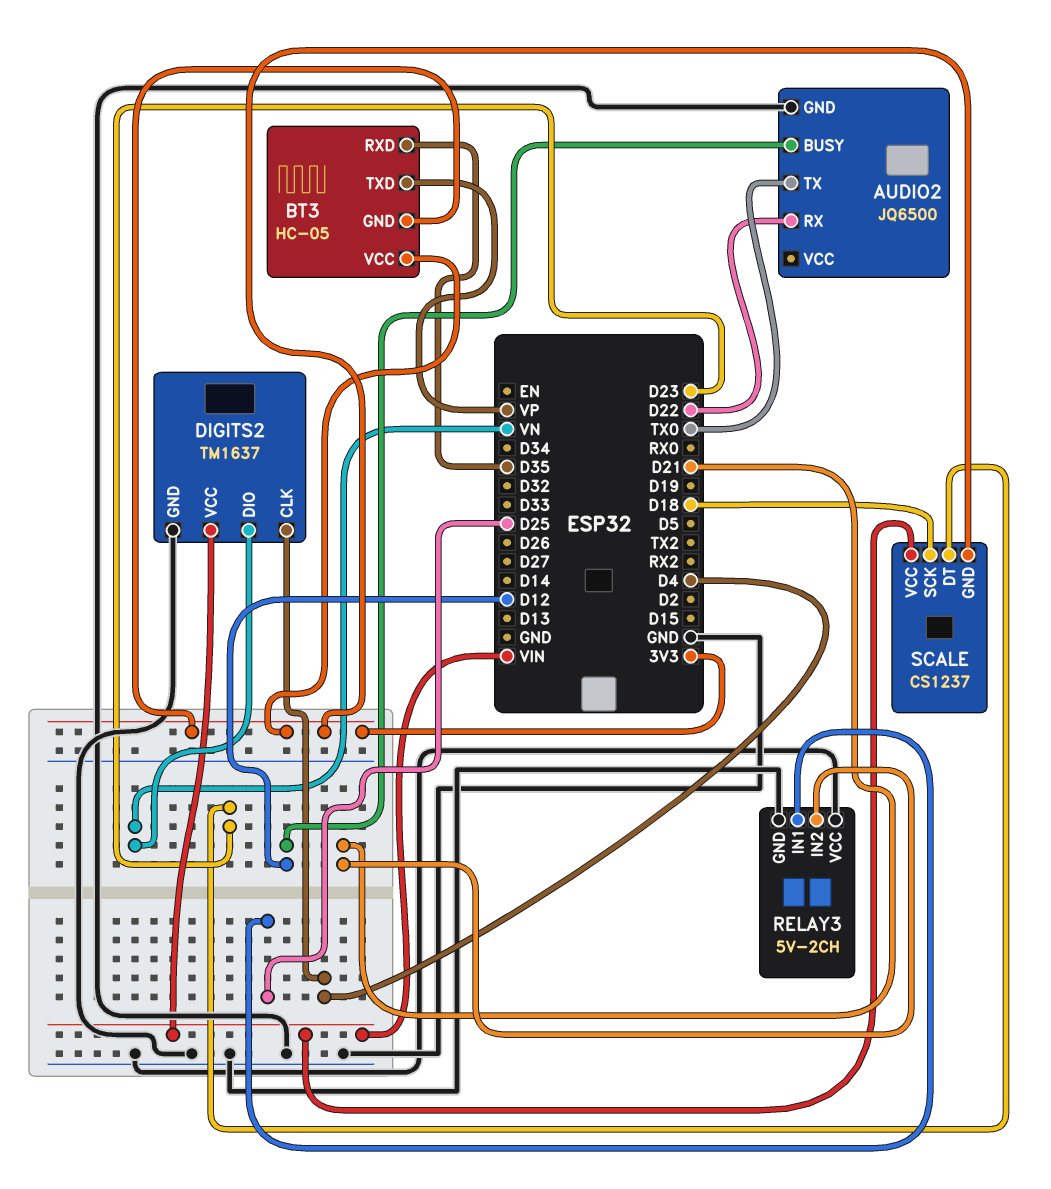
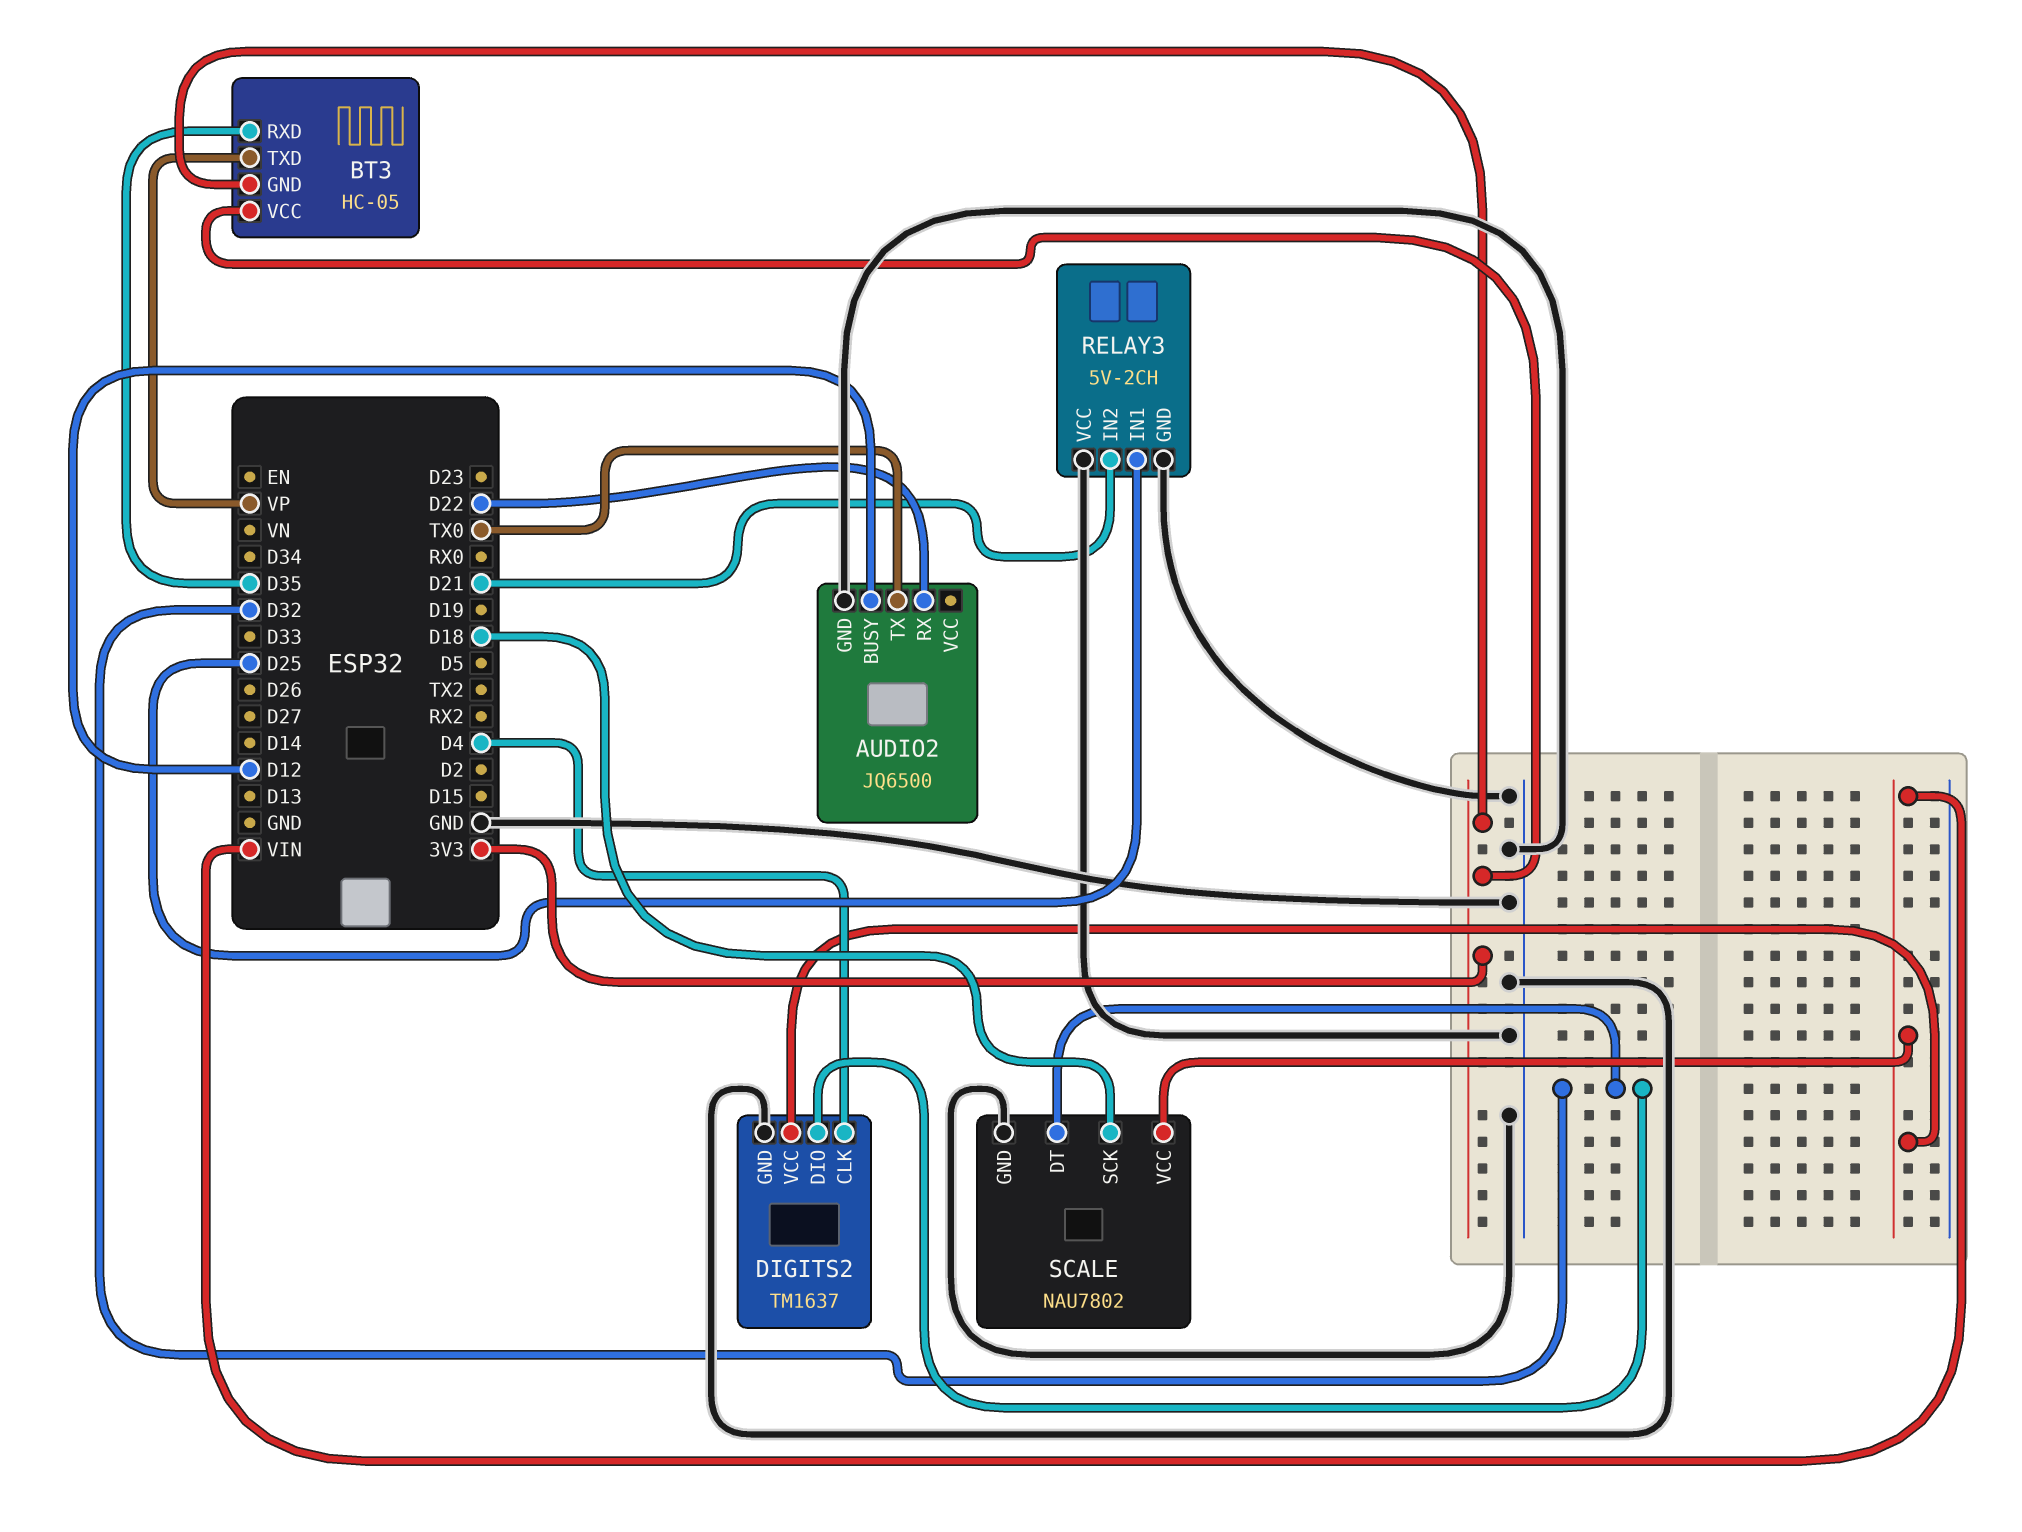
DIGITS2 pin DIO: VN -> D32
SCALE: CS1237 -> NAU7802
SCALE pin DT: D23 -> D32
SCALE pin GND: 3V3 -> GND

